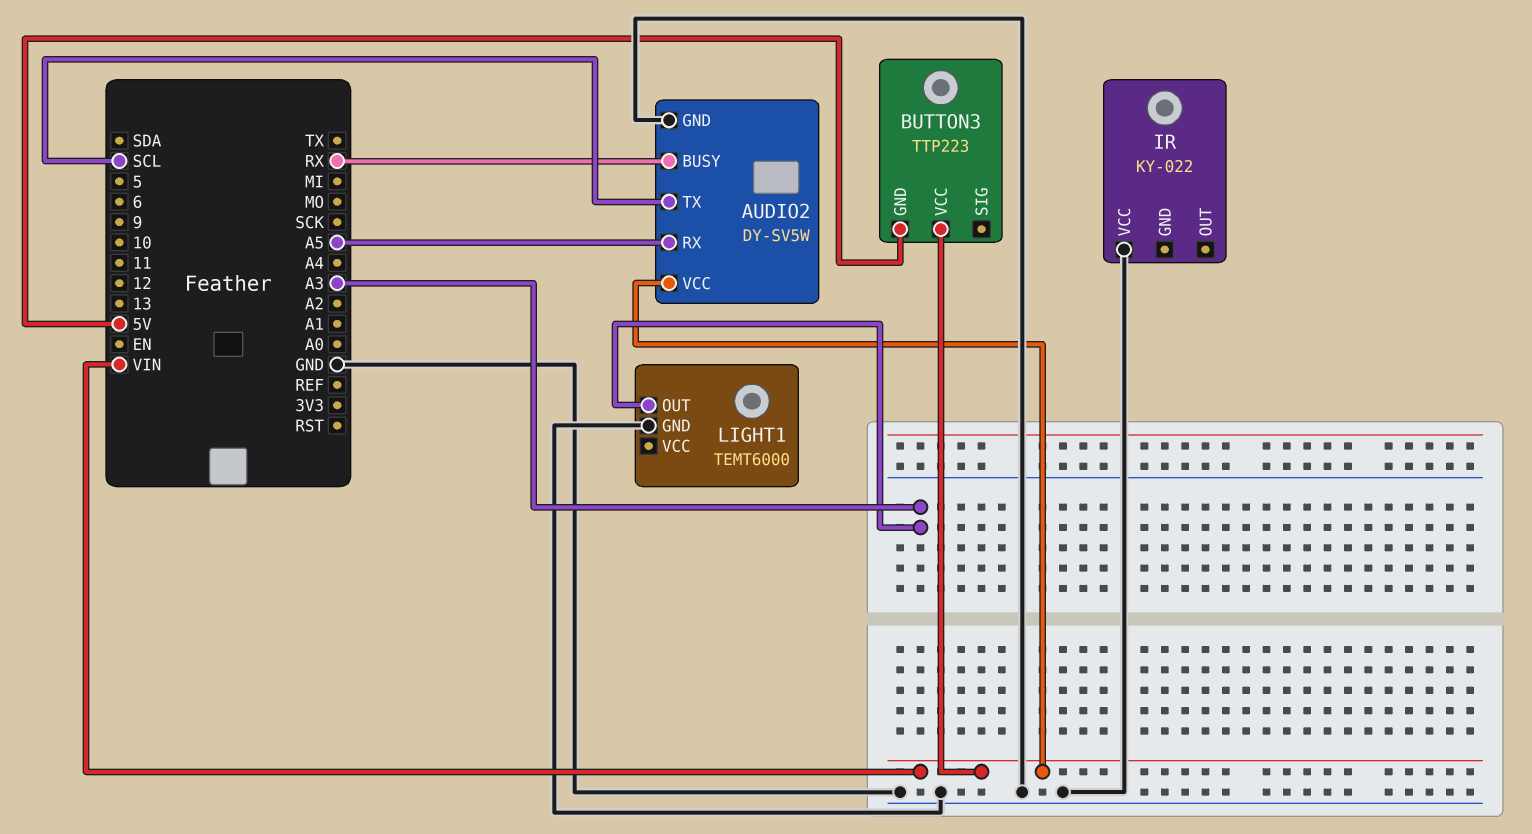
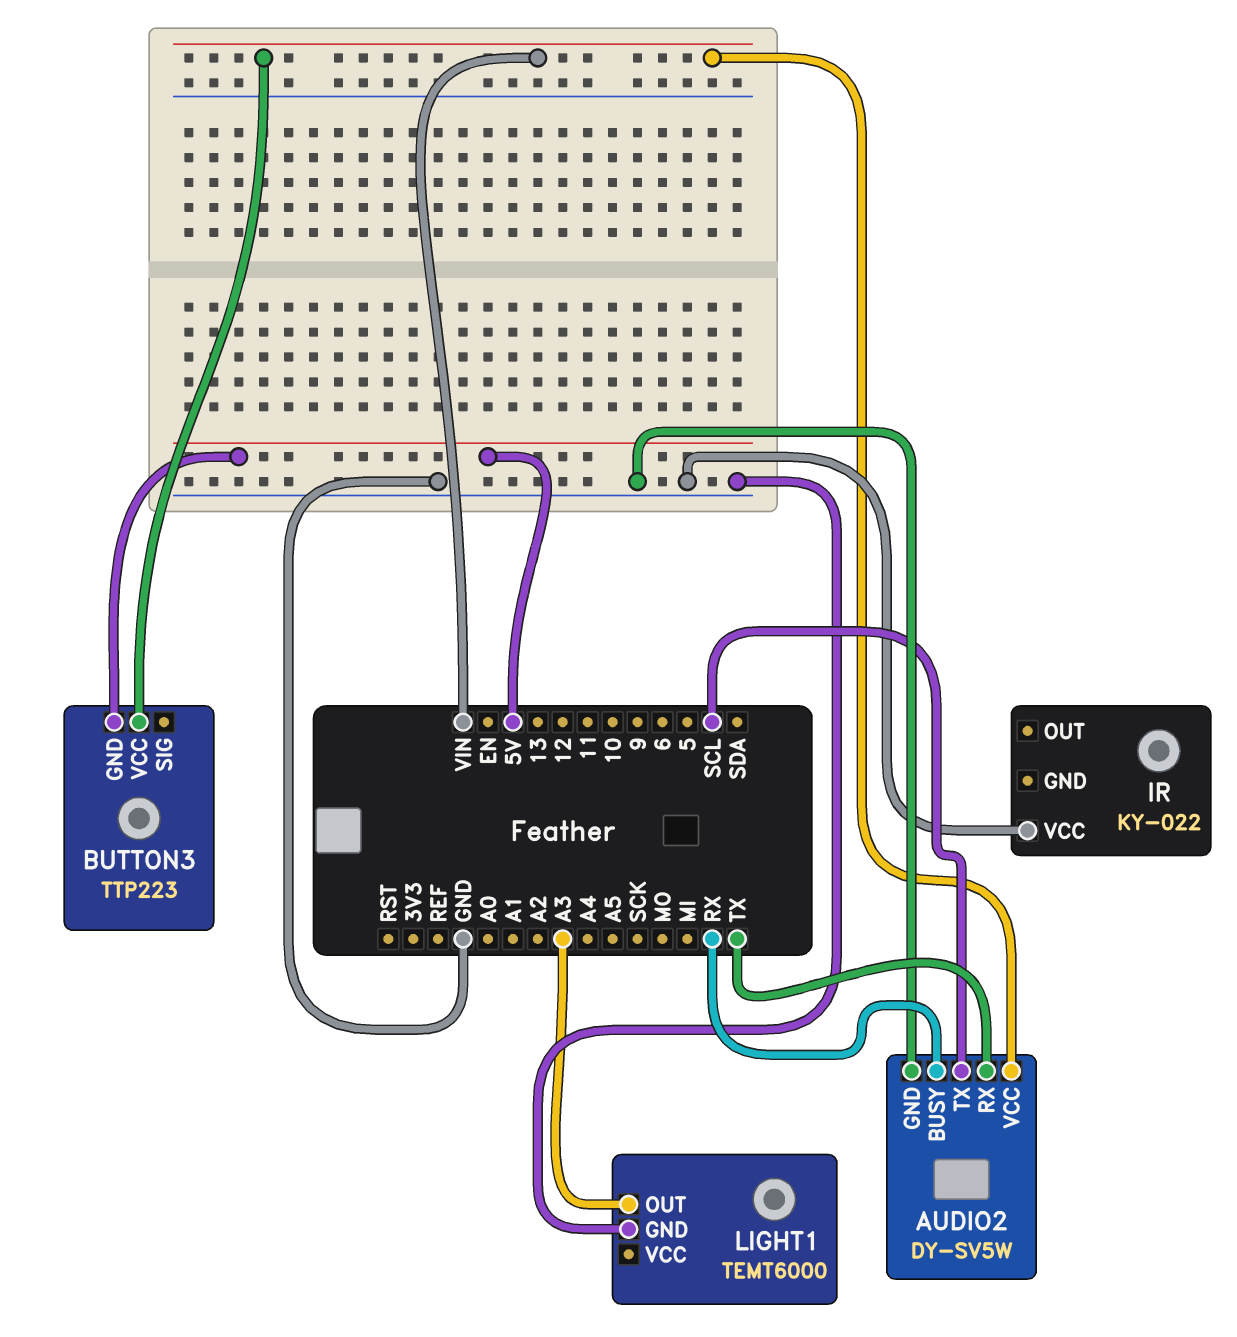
AUDIO2 pin RX: A5 -> TX

